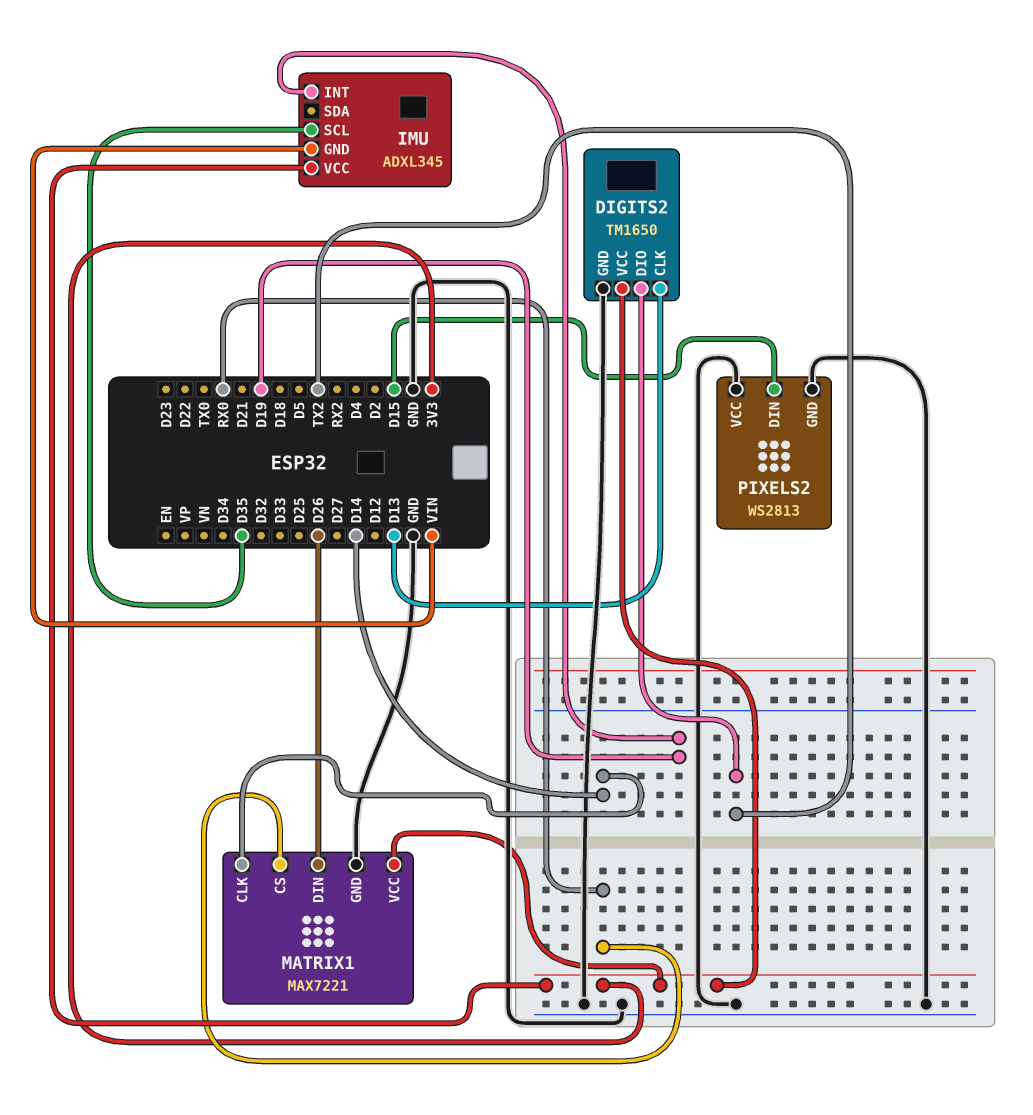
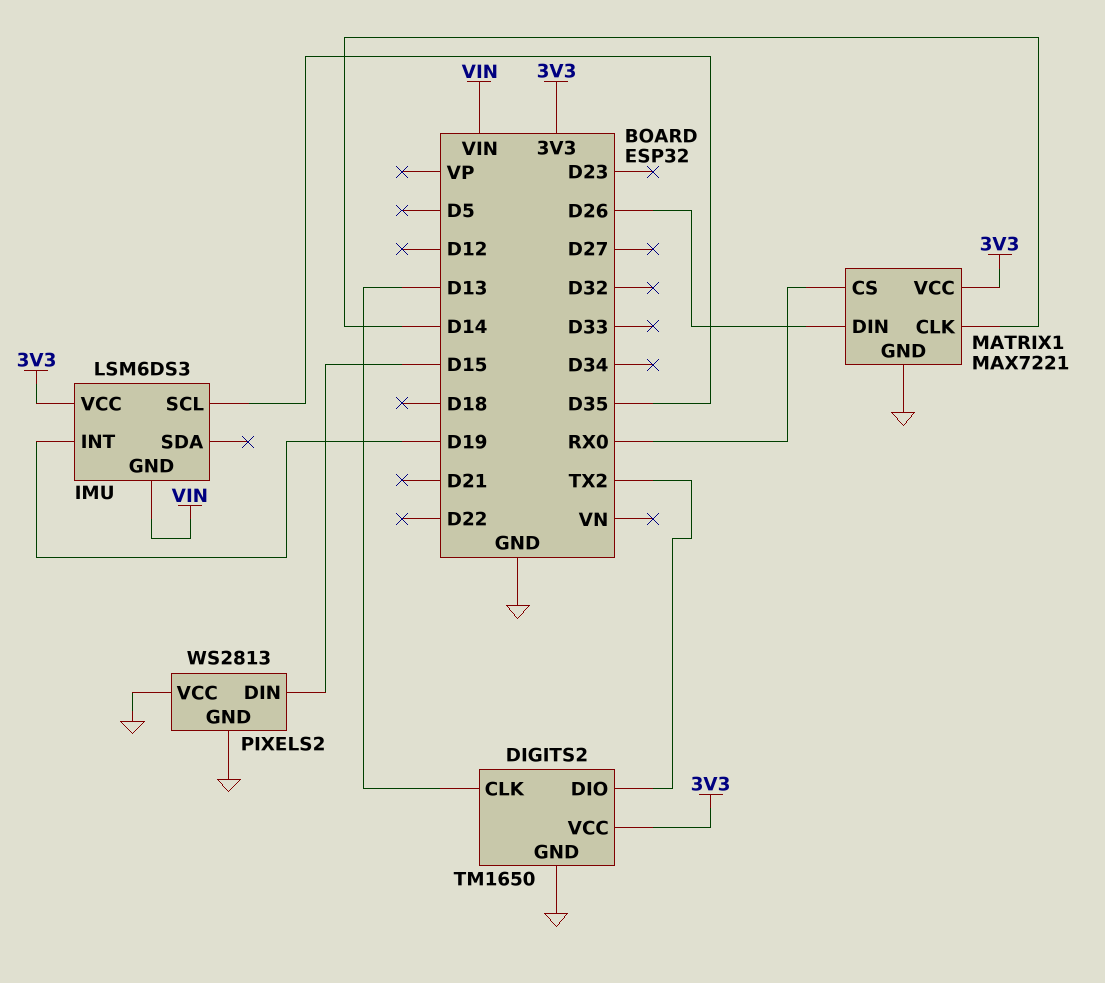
IMU: ADXL345 -> LSM6DS3

